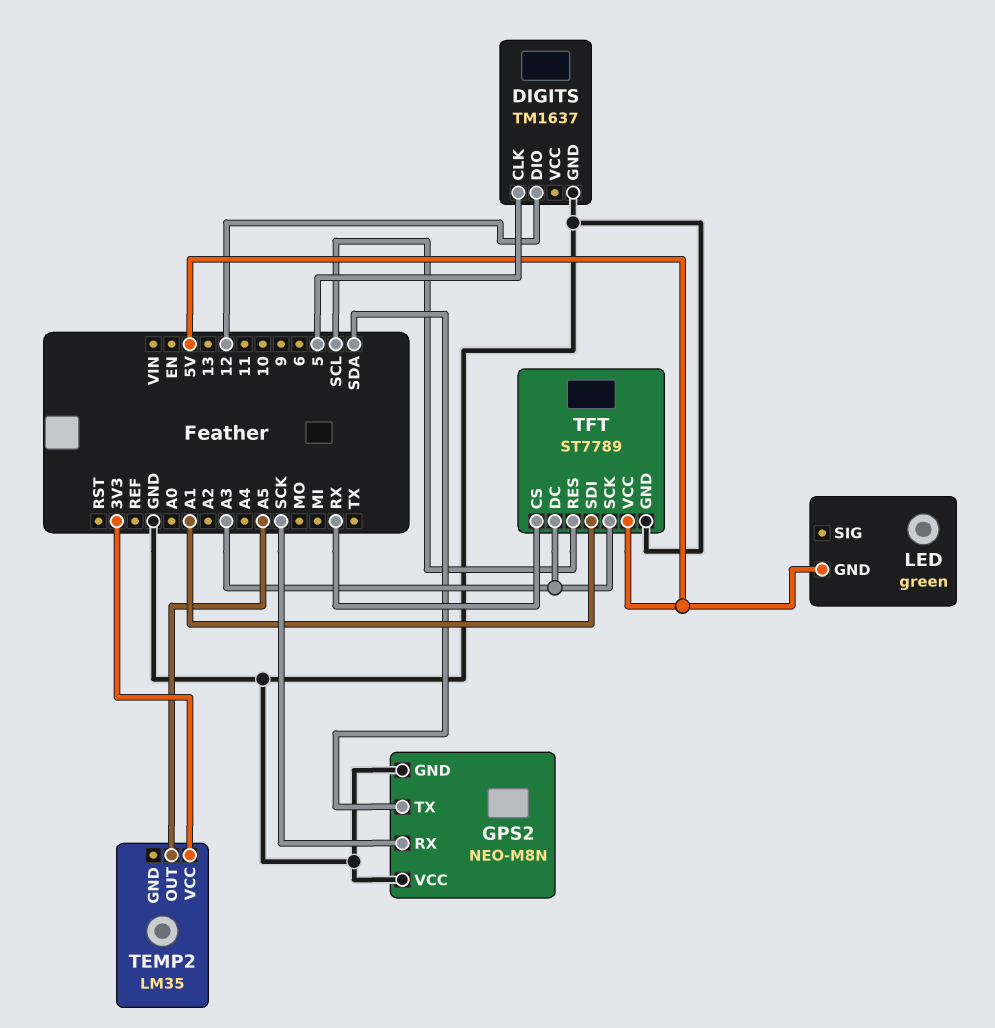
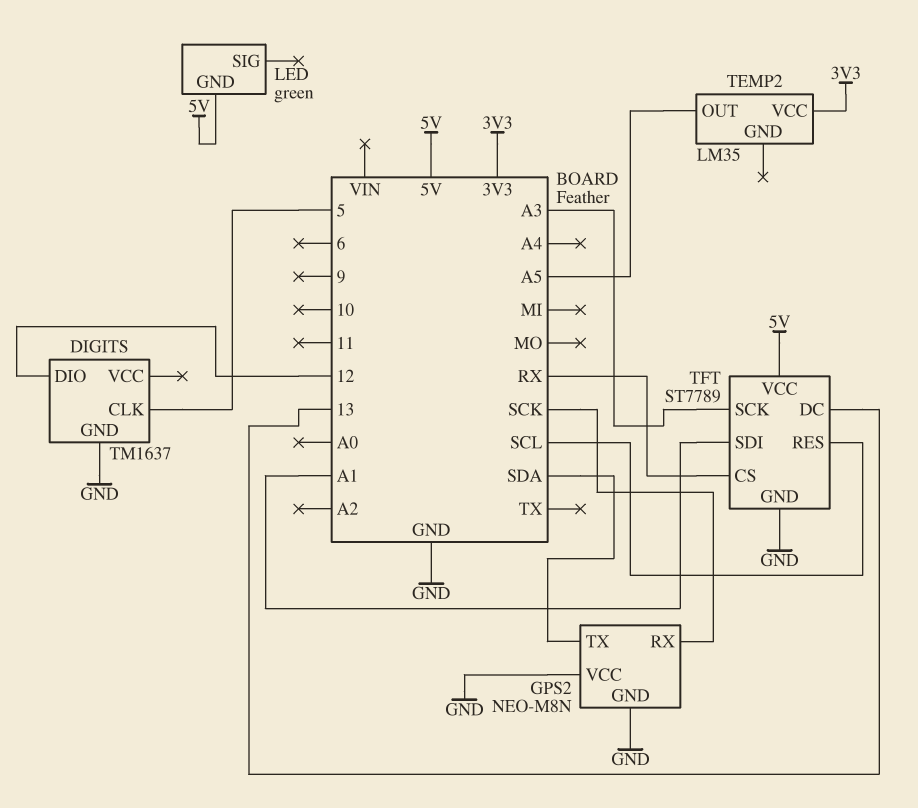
TFT pin DC: A3 -> 13

